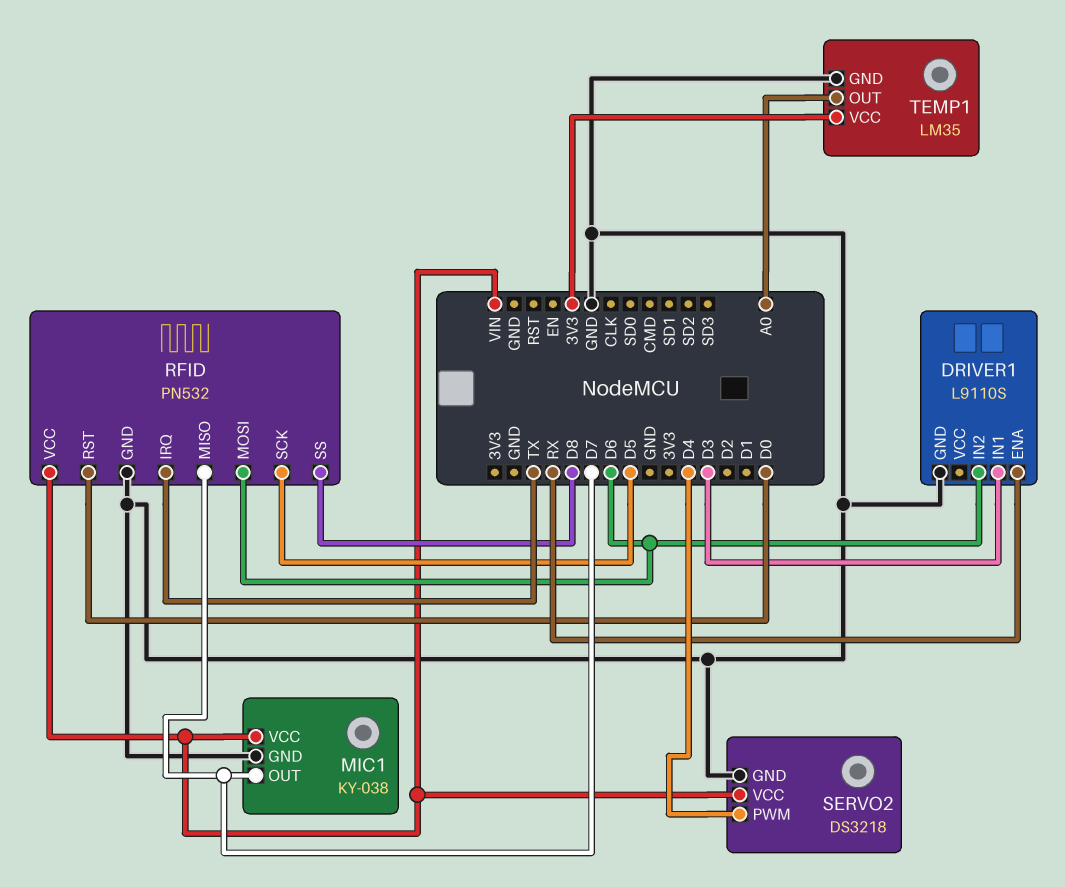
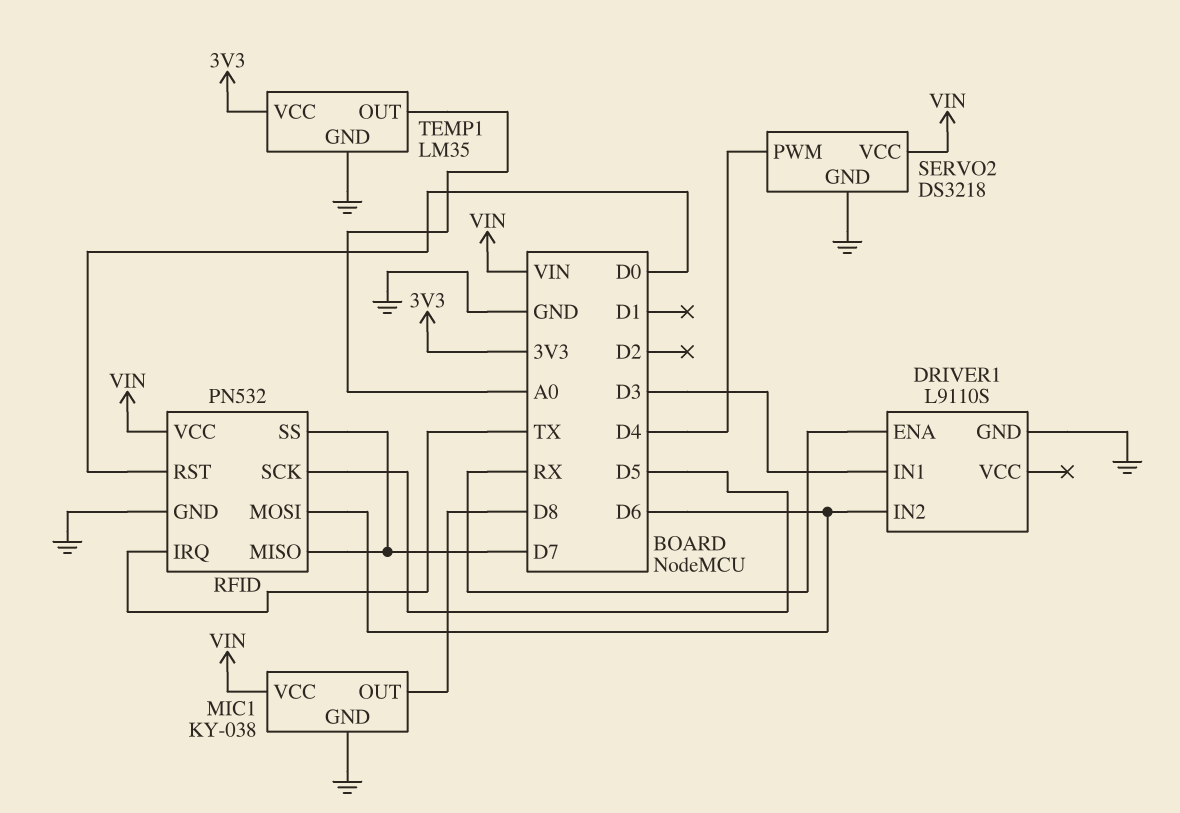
MIC1 pin OUT: D7 -> D8
RFID pin SS: D8 -> D7

